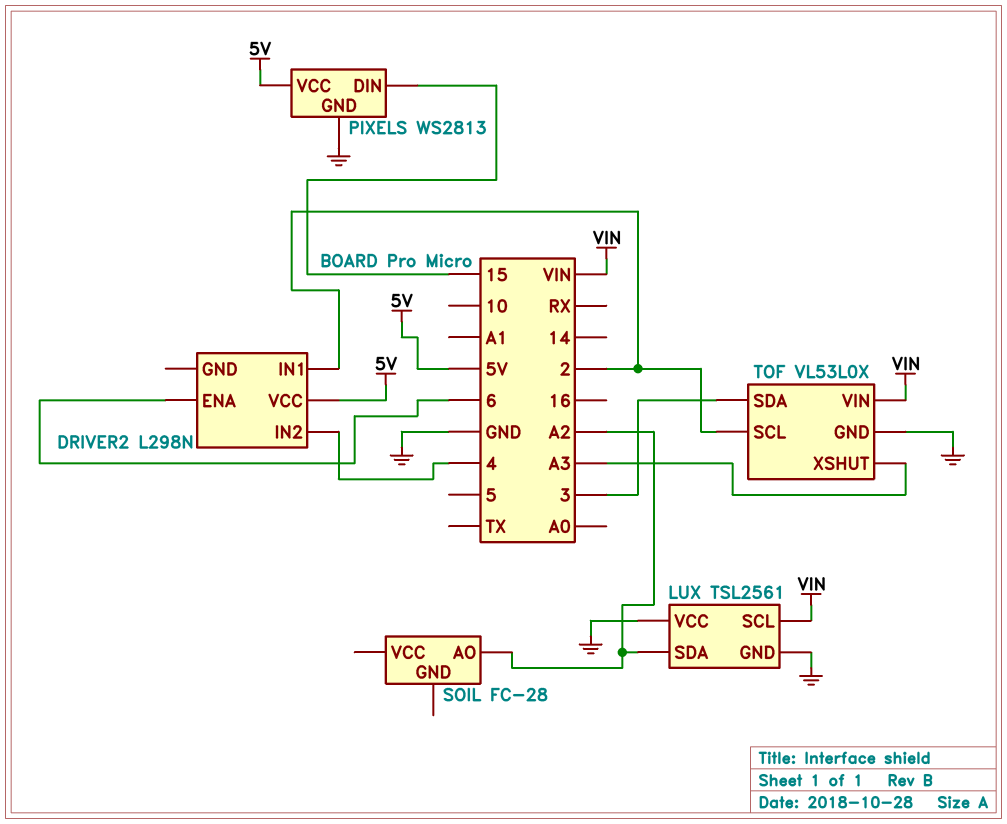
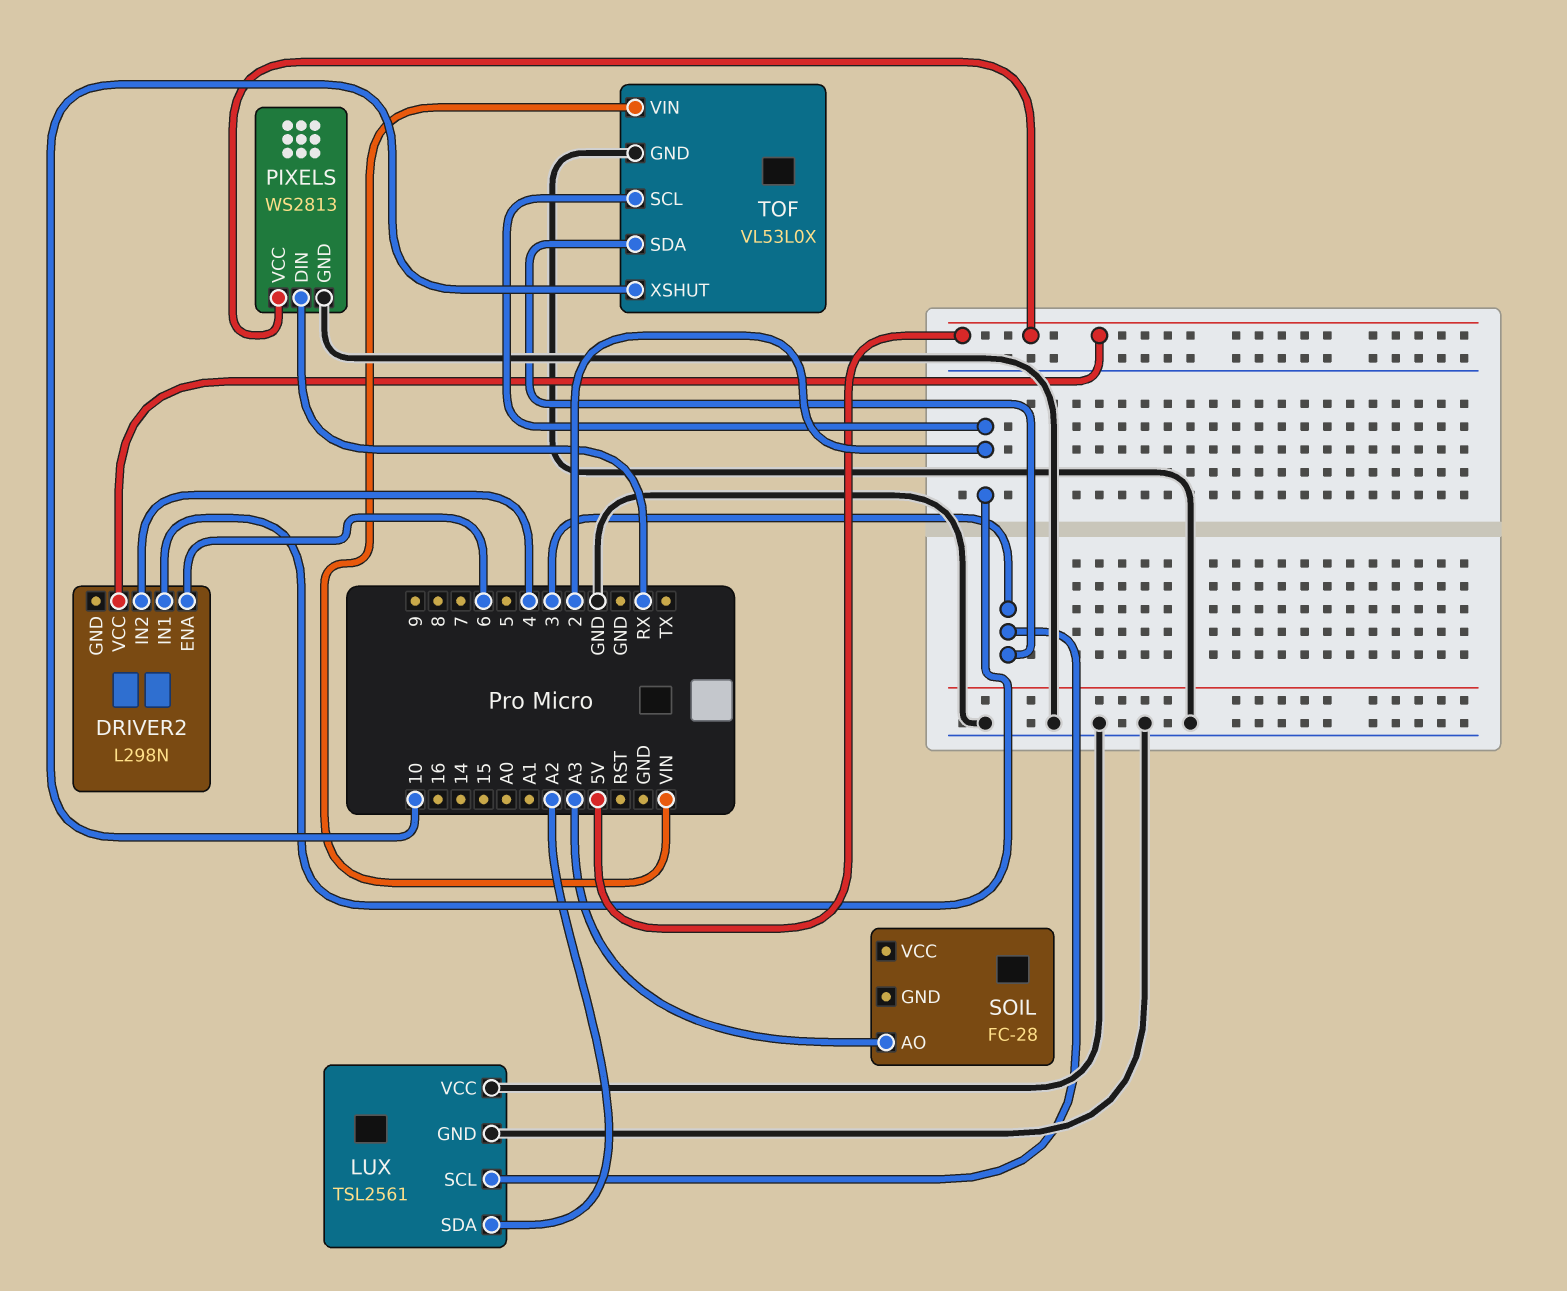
LUX pin SCL: VIN -> 3
PIXELS pin DIN: 15 -> RX
SOIL pin AO: A2 -> A3
TOF pin XSHUT: A3 -> 10

